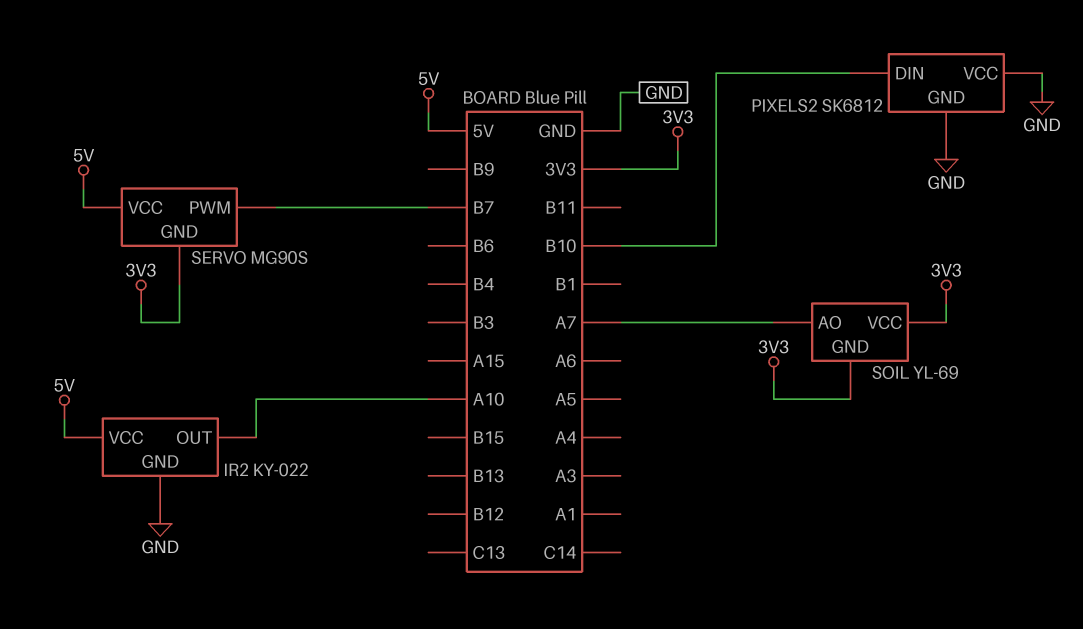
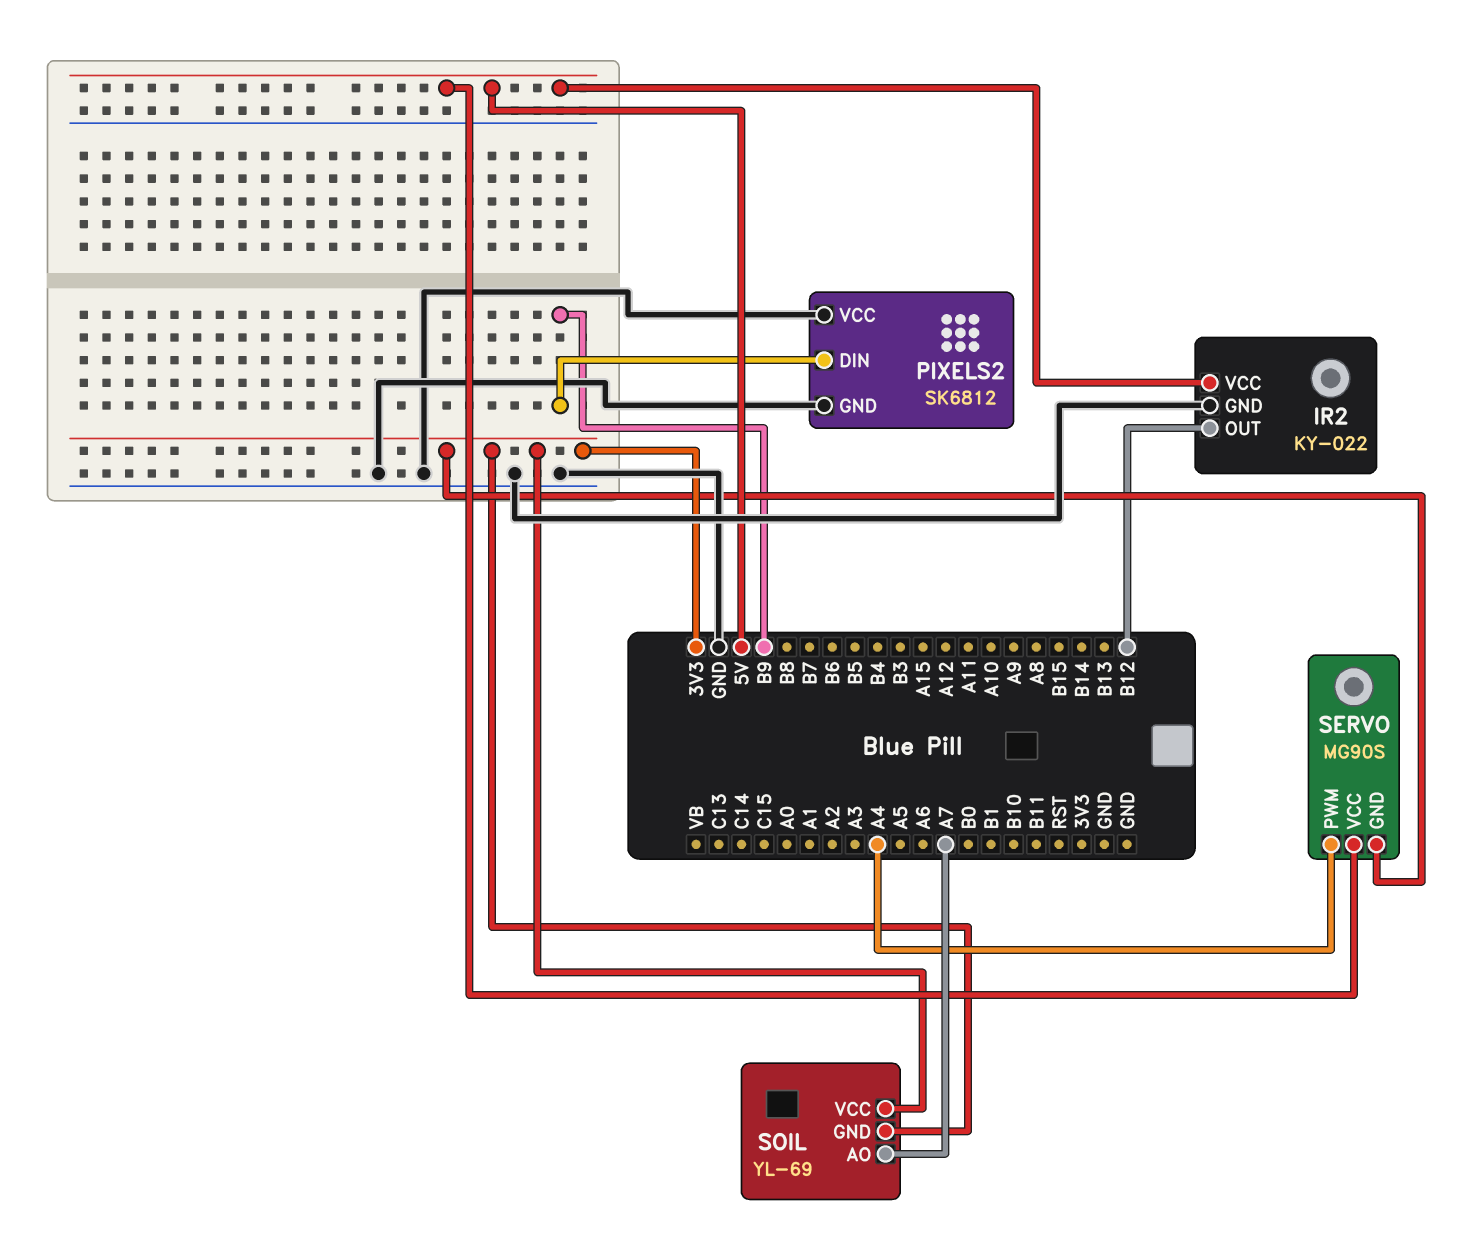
IR2 pin OUT: A10 -> B12
PIXELS2 pin DIN: B10 -> B9
SERVO pin PWM: B7 -> A4

